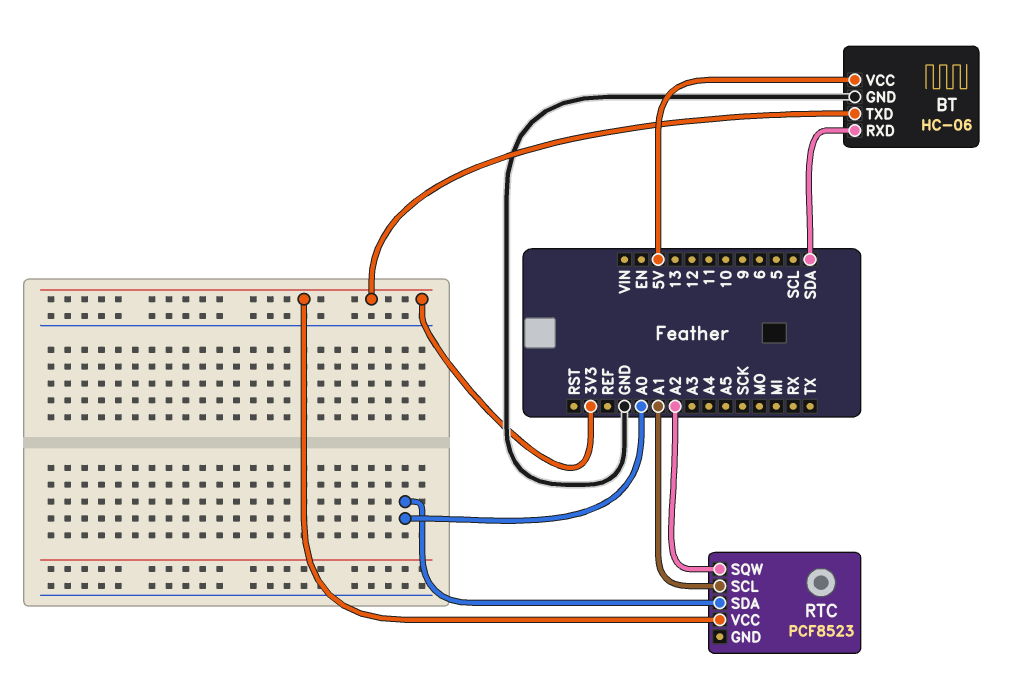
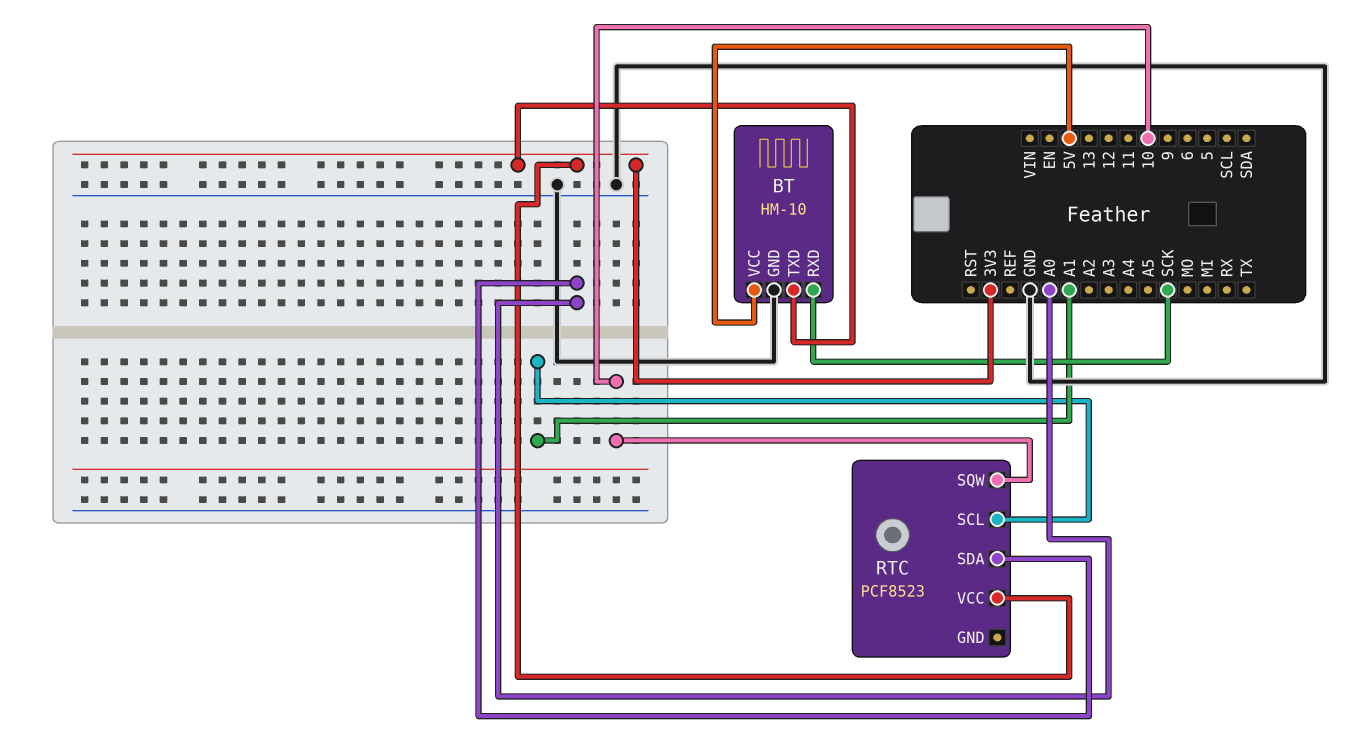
BT: HC-06 -> HM-10
BT pin RXD: SDA -> SCK
RTC pin SQW: A2 -> 10

